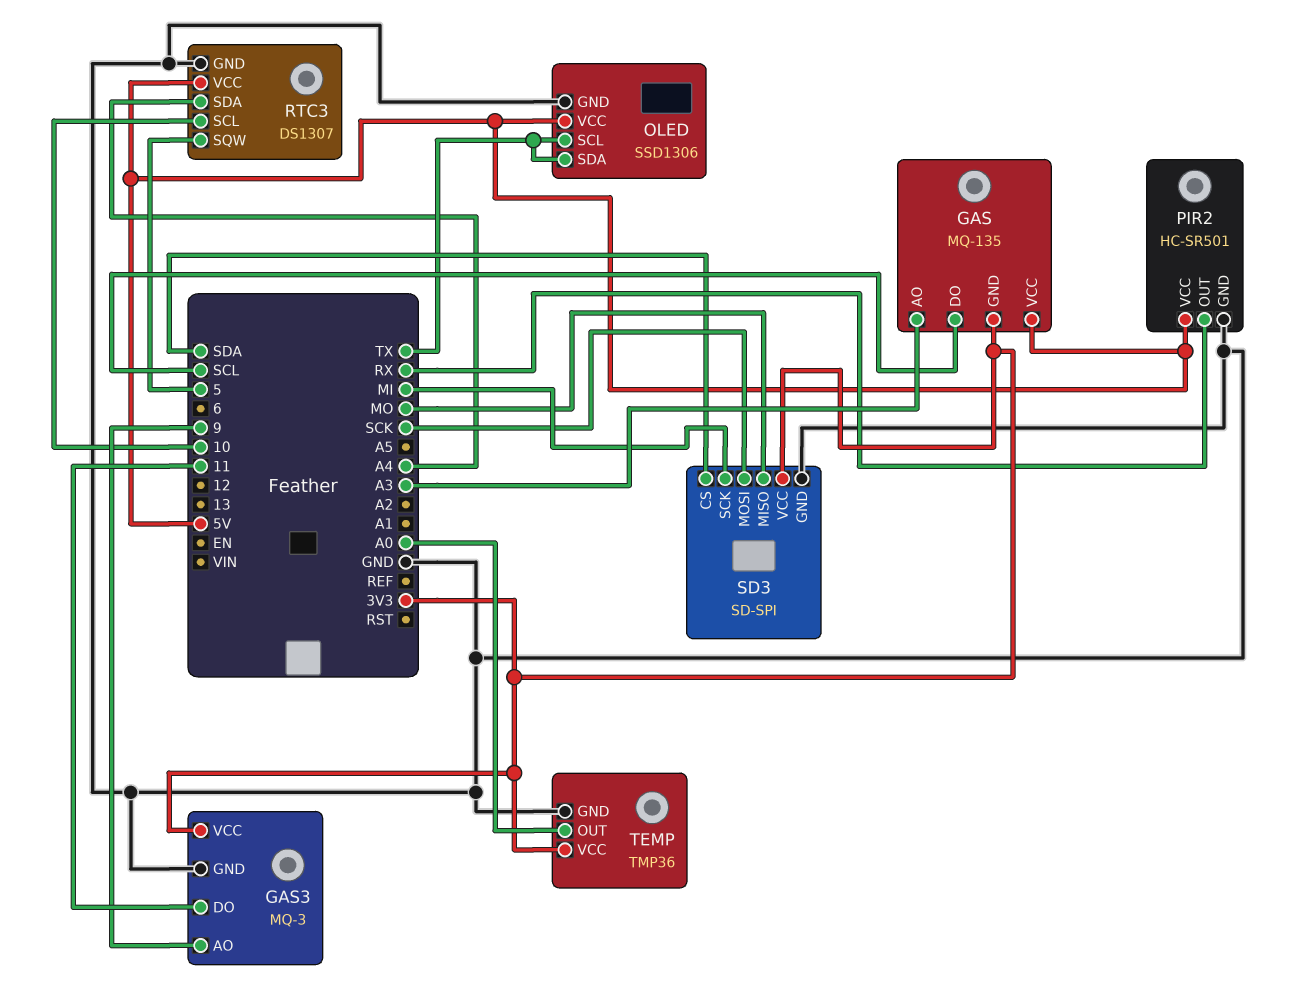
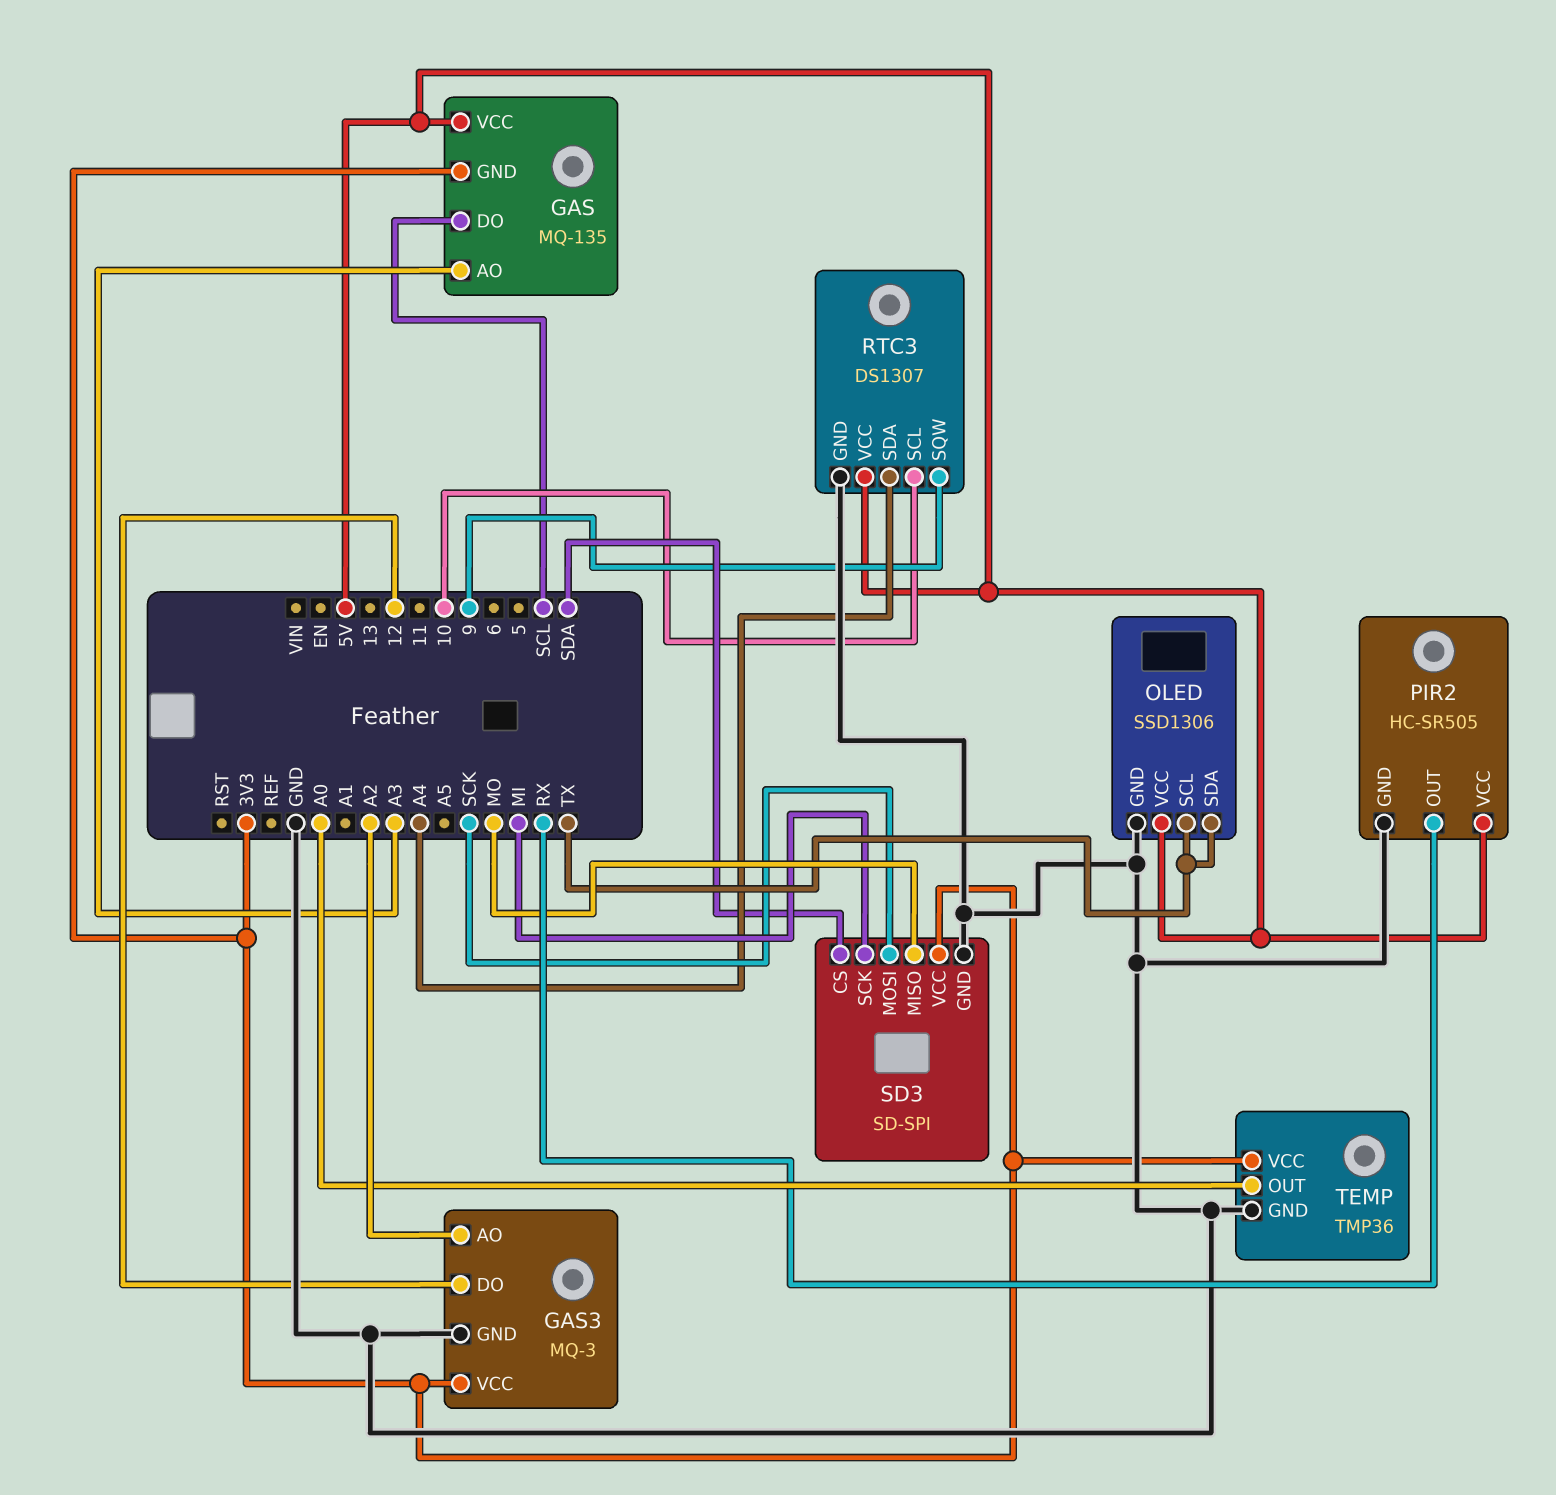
GAS3 pin AO: 9 -> A2
GAS3 pin DO: 11 -> 12
PIR2: HC-SR501 -> HC-SR505
RTC3 pin SQW: 5 -> 9

